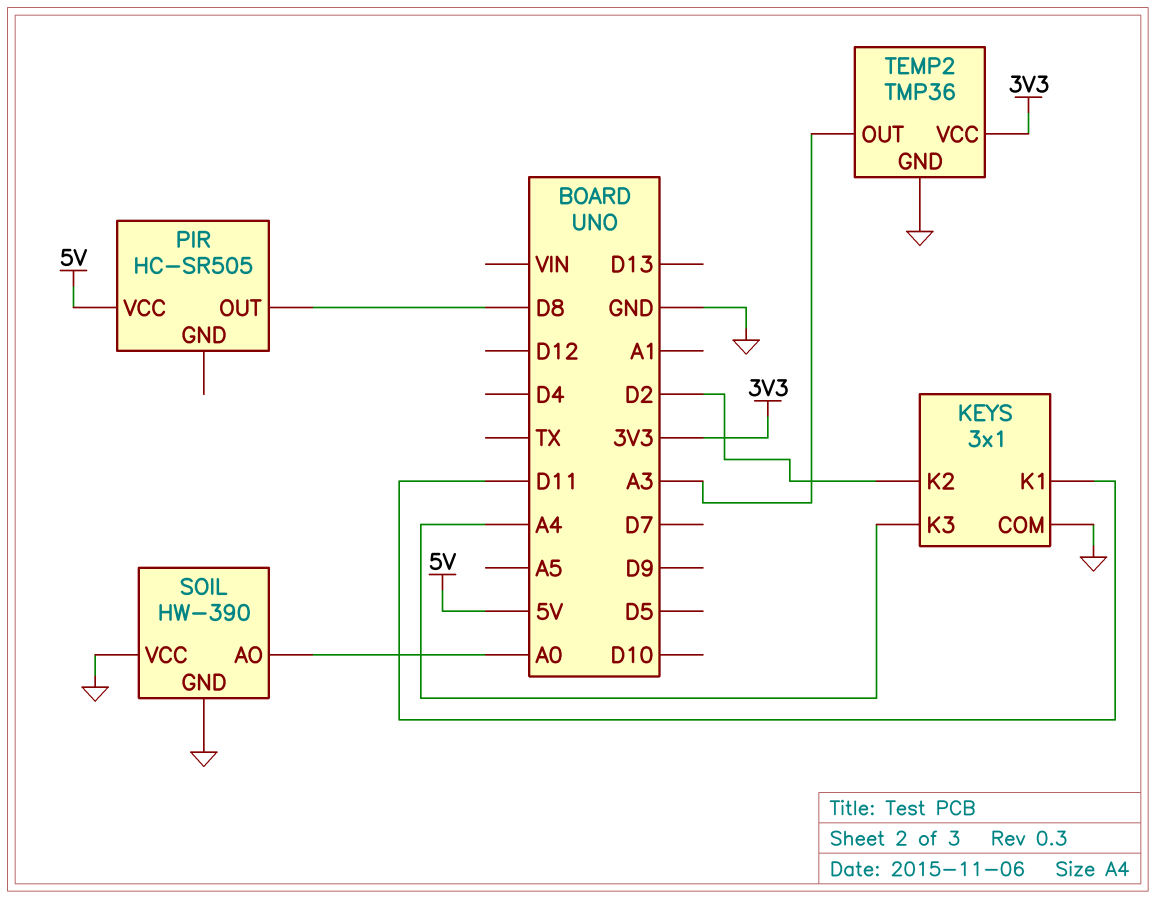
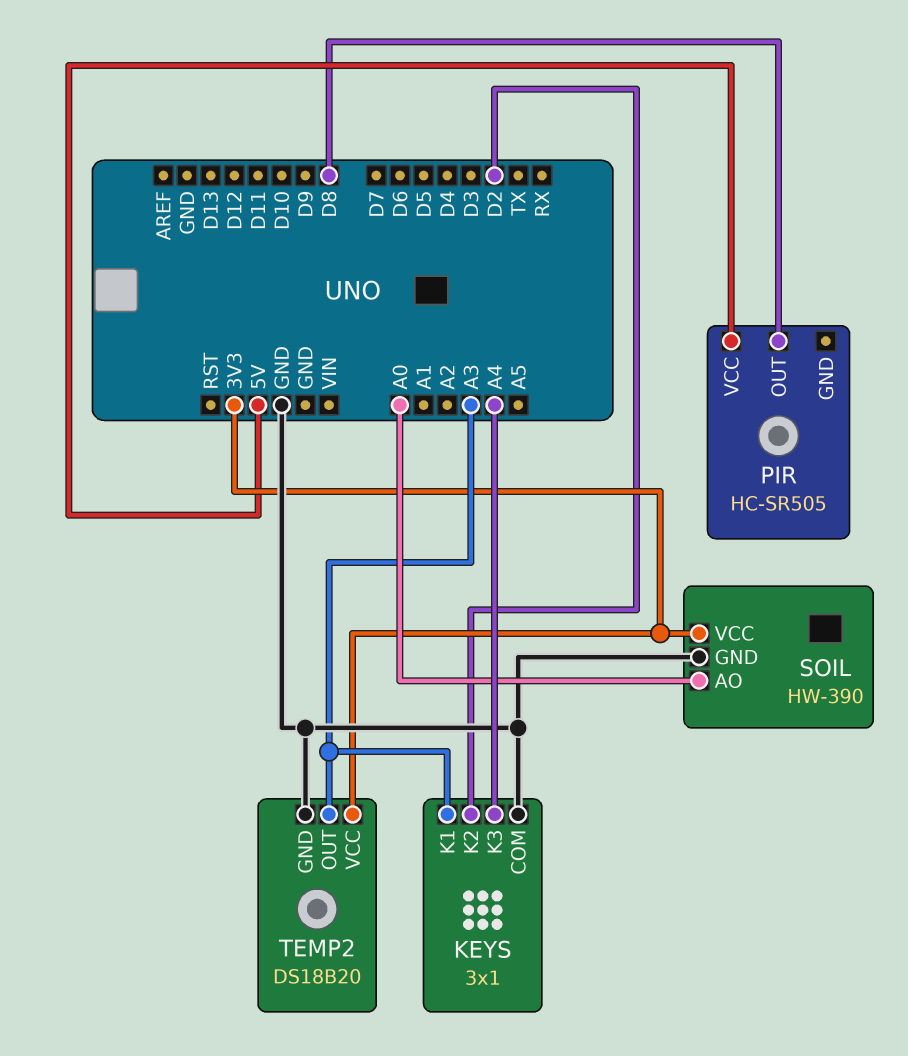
KEYS pin K1: D11 -> A3
SOIL pin VCC: GND -> 3V3
TEMP2: TMP36 -> DS18B20

